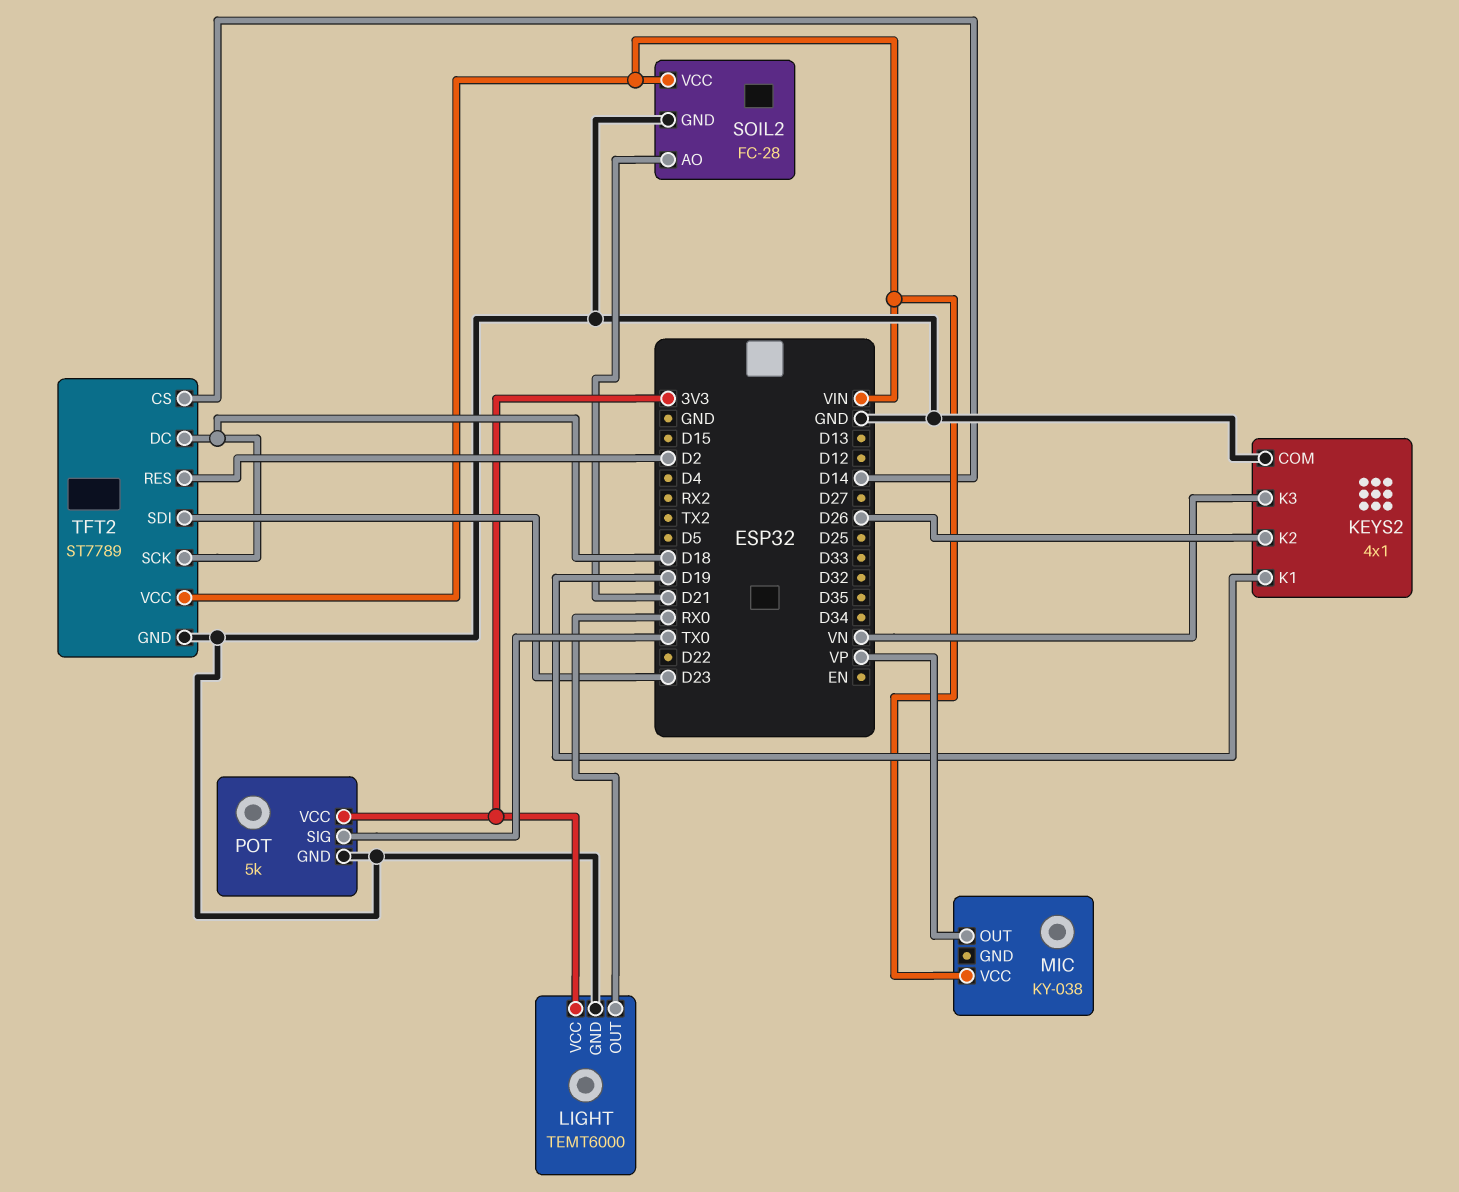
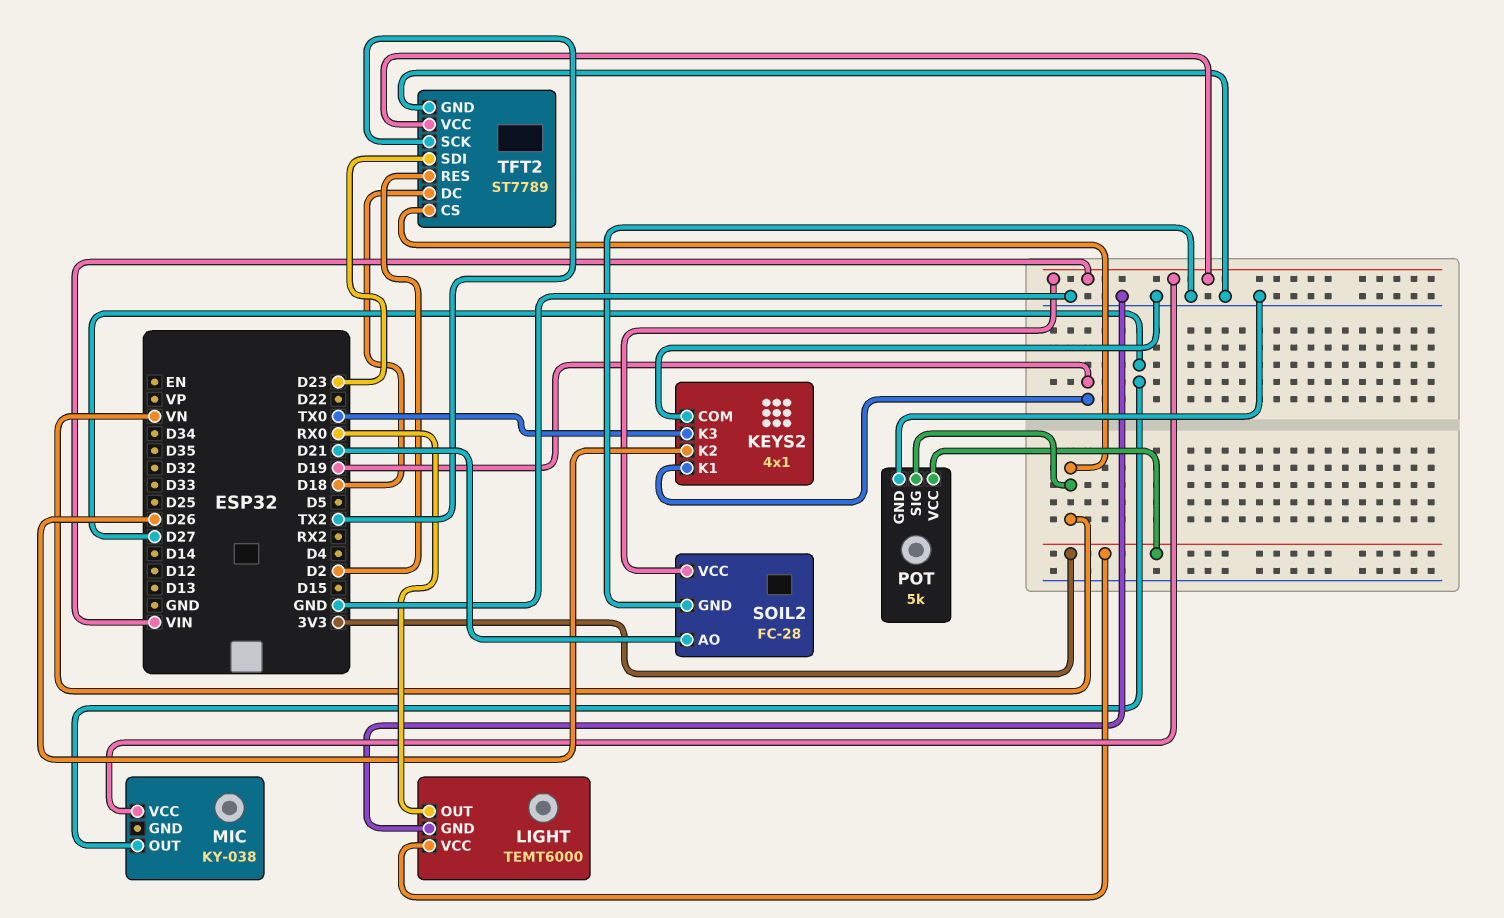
KEYS2 pin K3: VN -> TX0
MIC pin OUT: VP -> D27
POT pin SIG: TX0 -> VN
TFT2 pin CS: D14 -> VN
TFT2 pin SCK: D18 -> TX2

